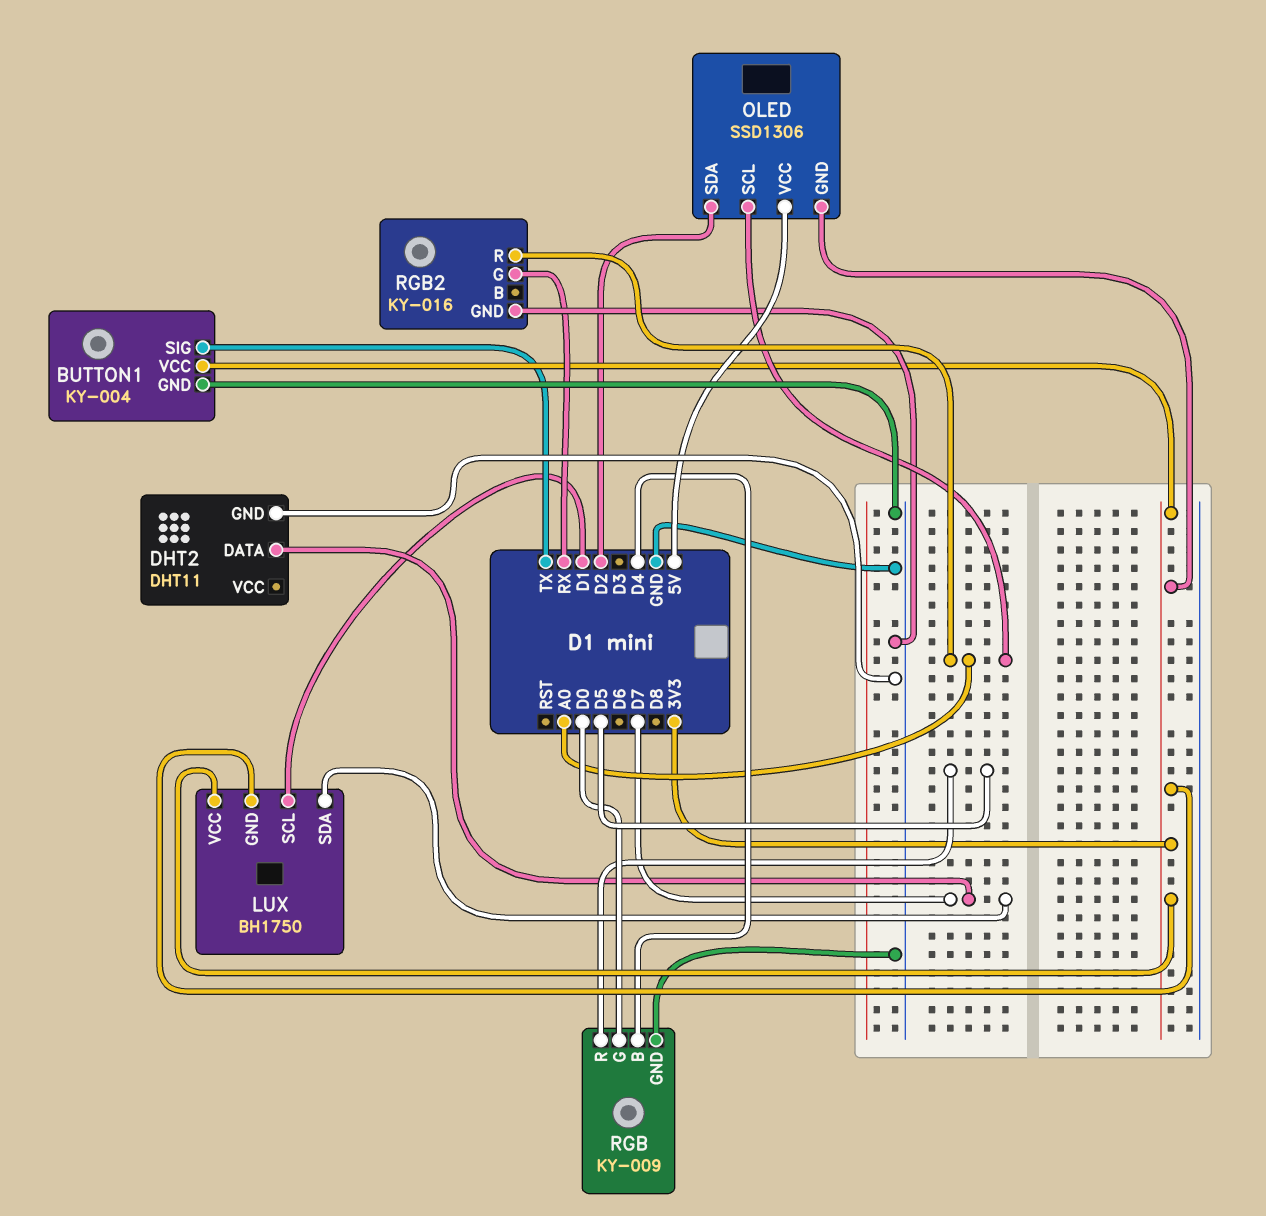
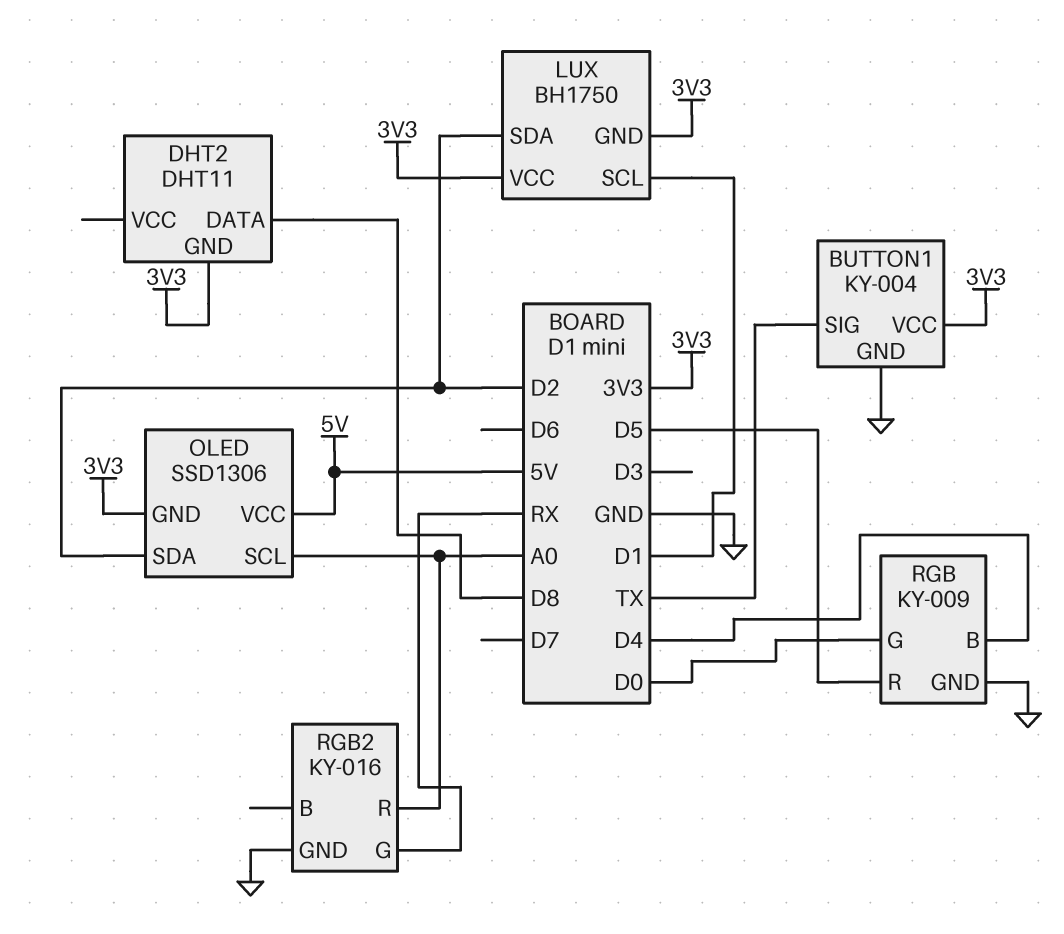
DHT2 pin DATA: D7 -> D8
DHT2 pin GND: GND -> 3V3
LUX pin SDA: D7 -> D2

